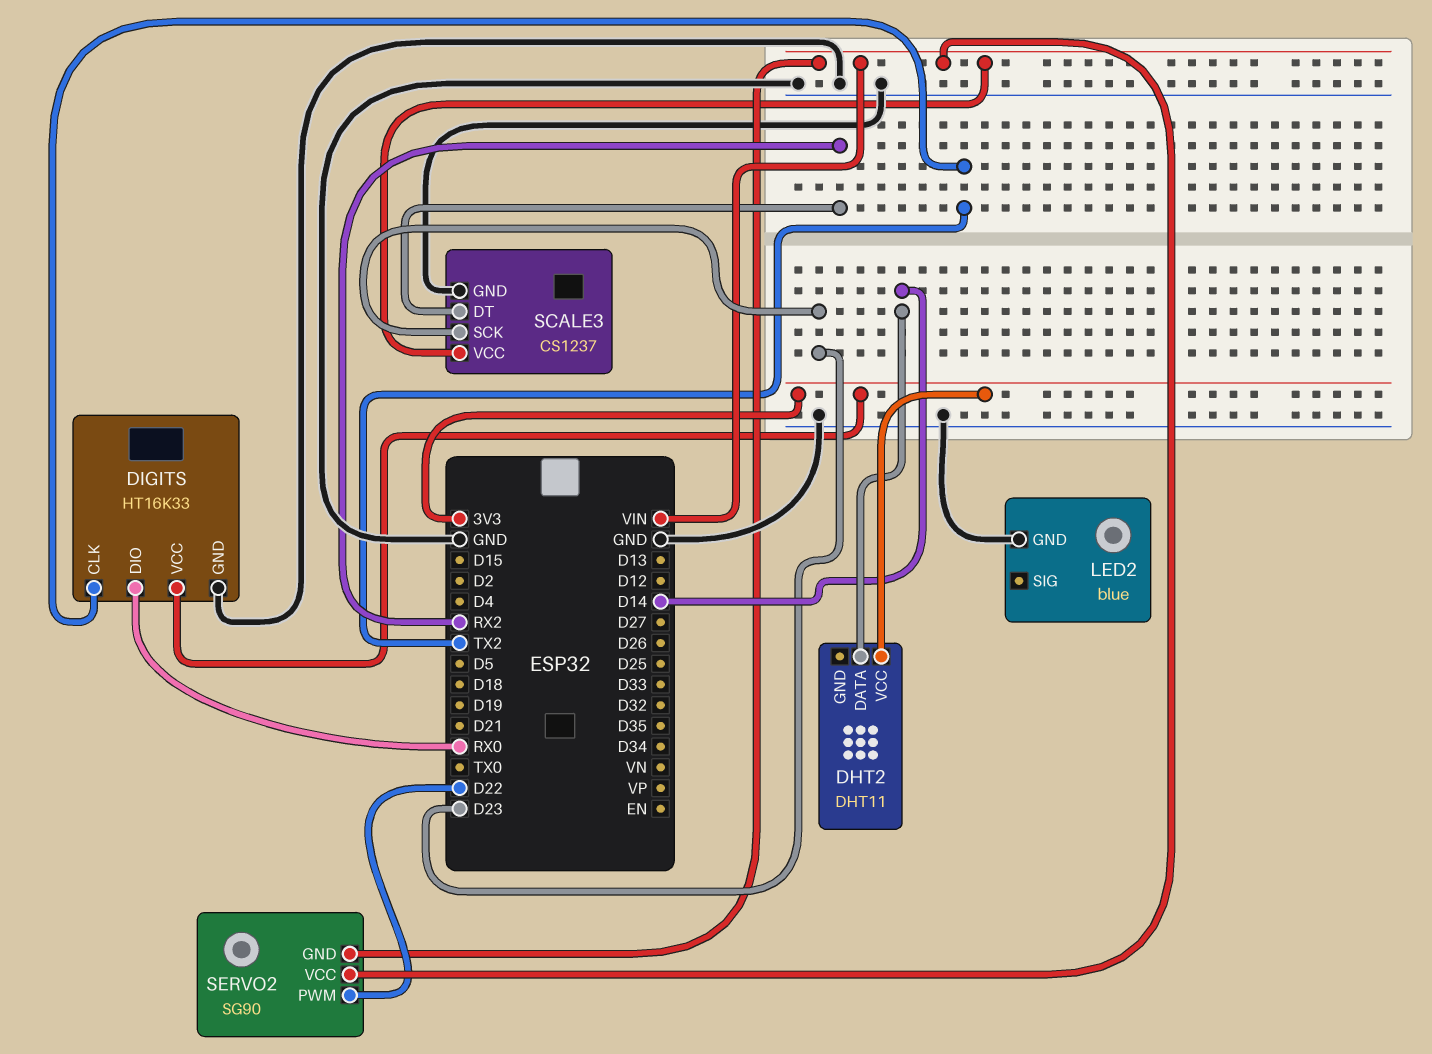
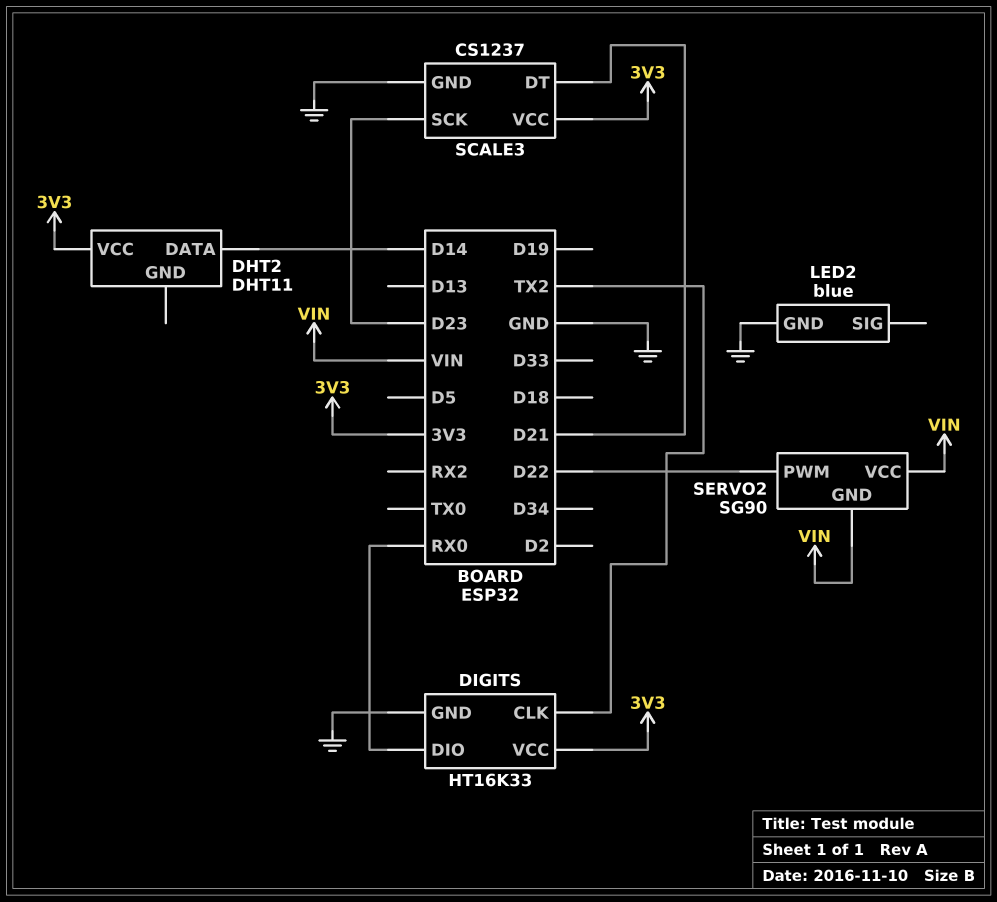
SCALE3 pin DT: RX2 -> D21
SCALE3 pin VCC: VIN -> 3V3

